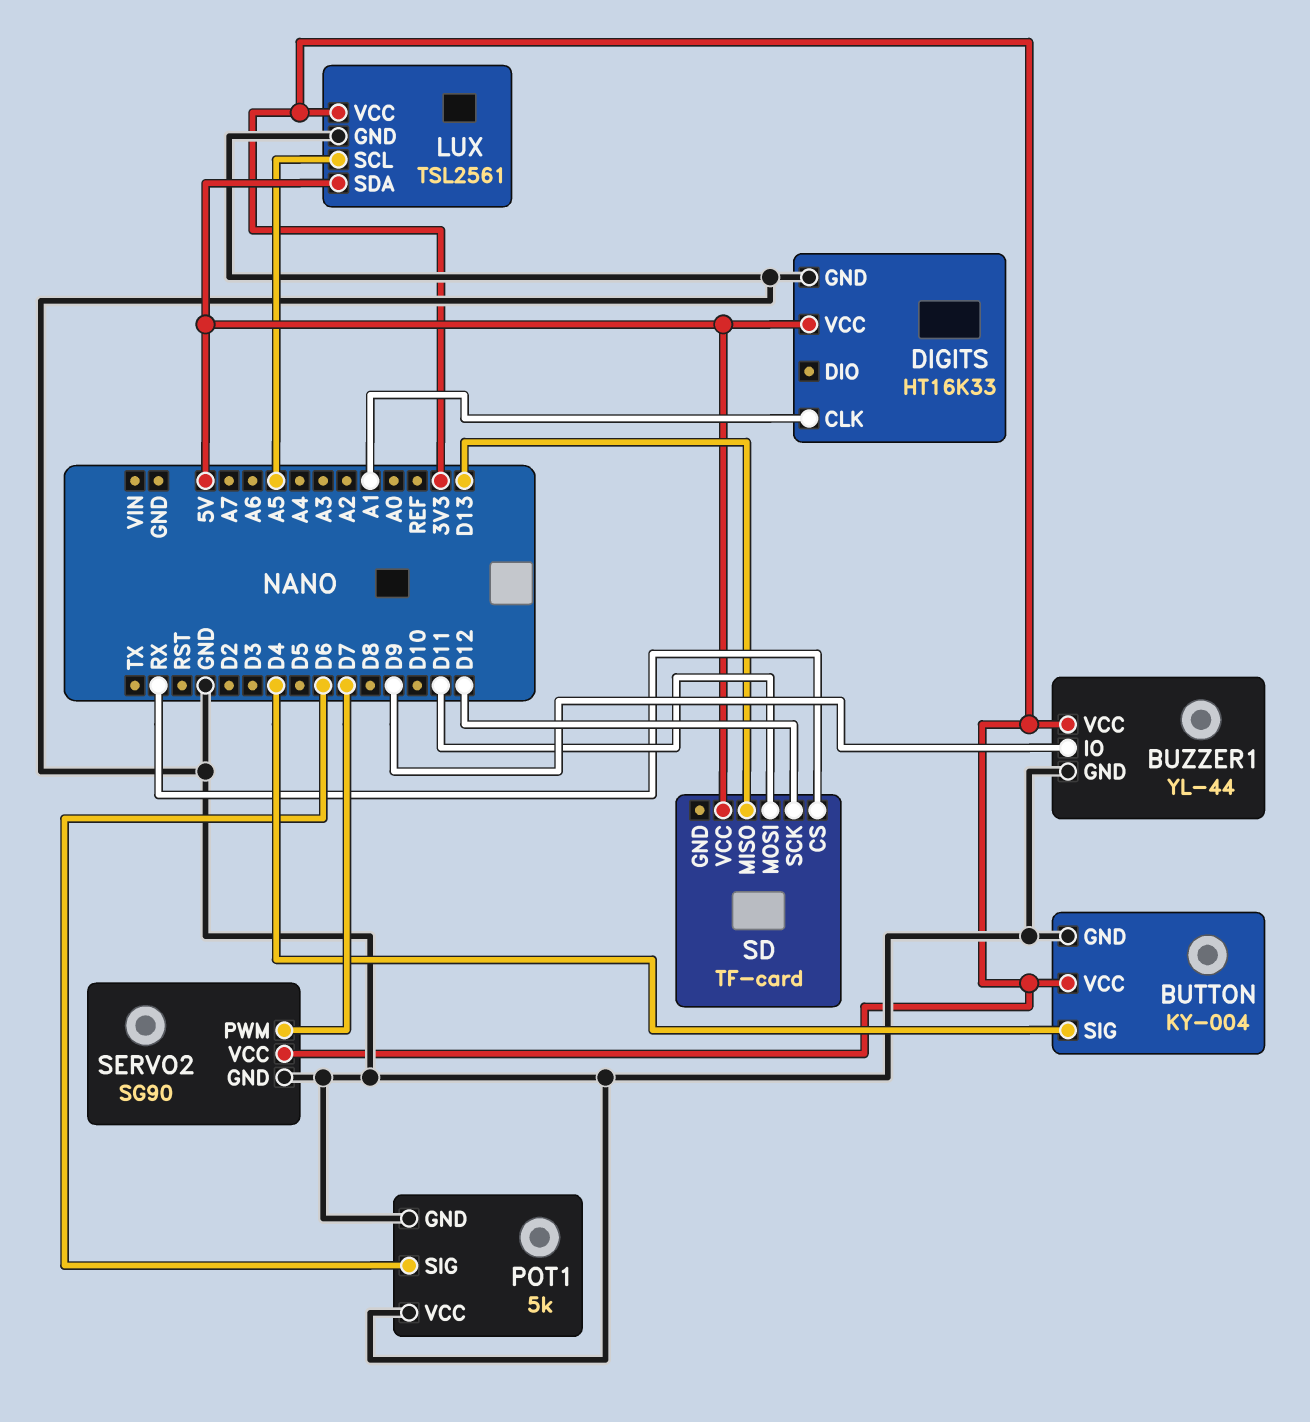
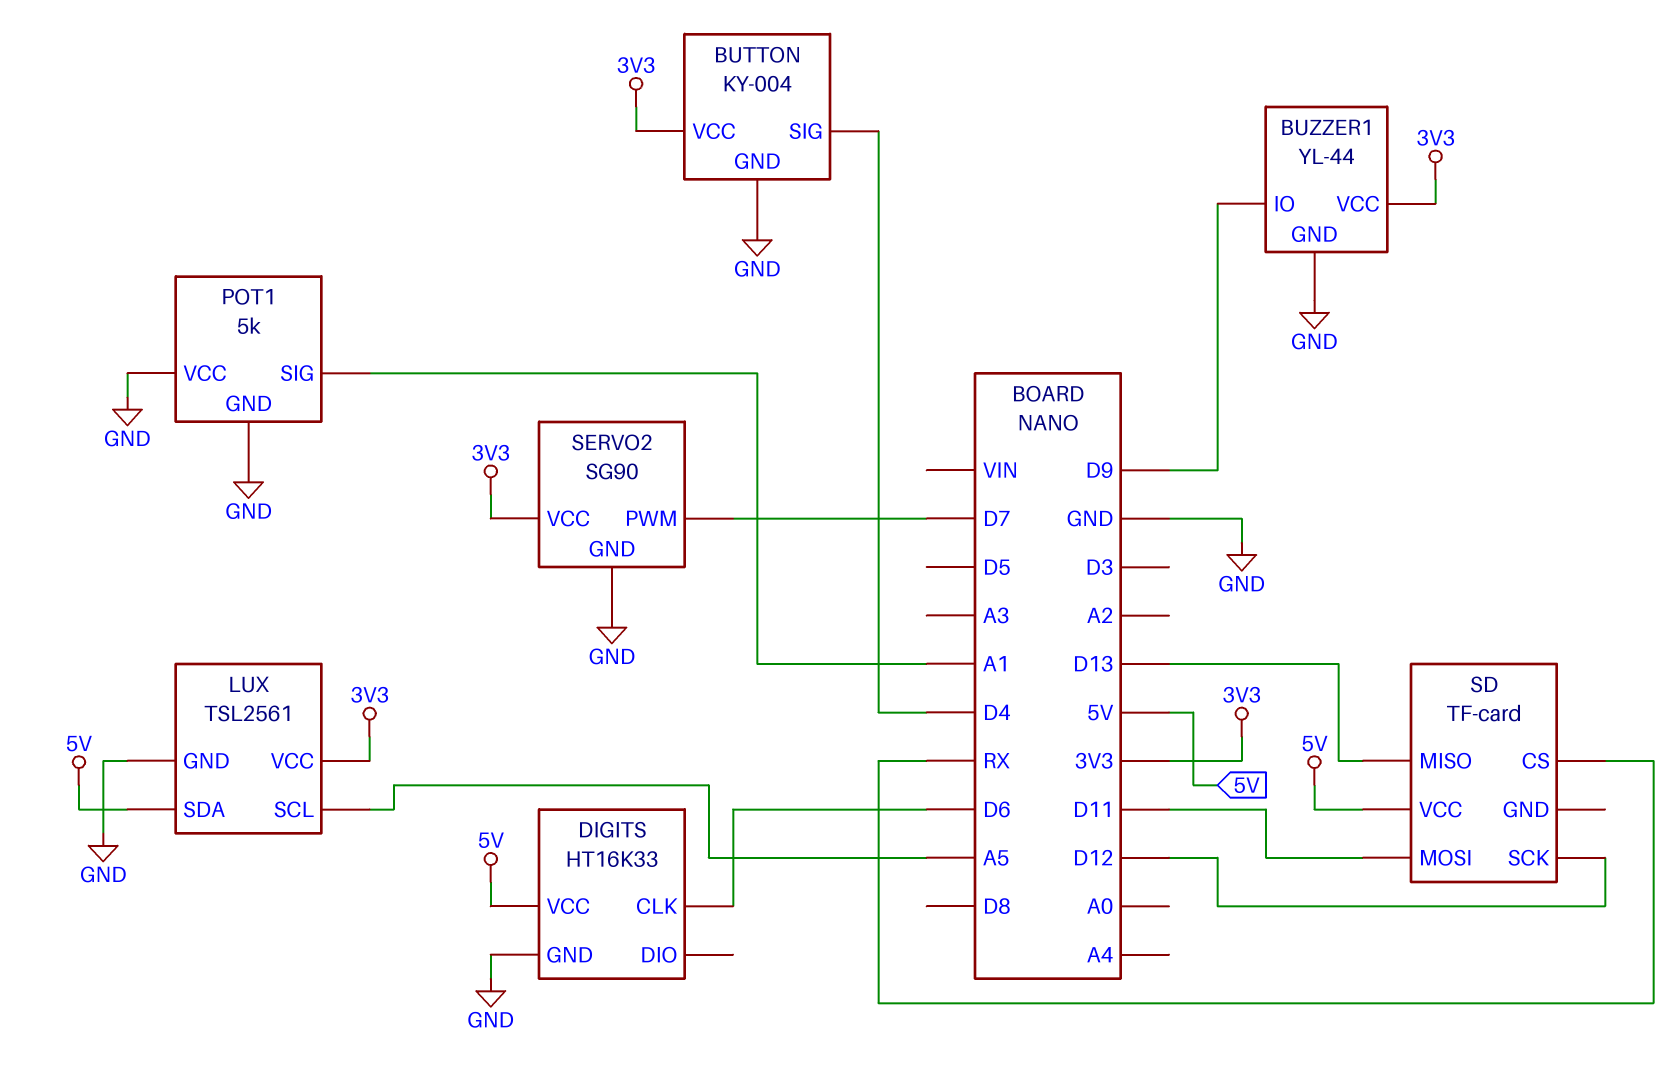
DIGITS pin CLK: A1 -> D6
POT1 pin SIG: D6 -> A1

